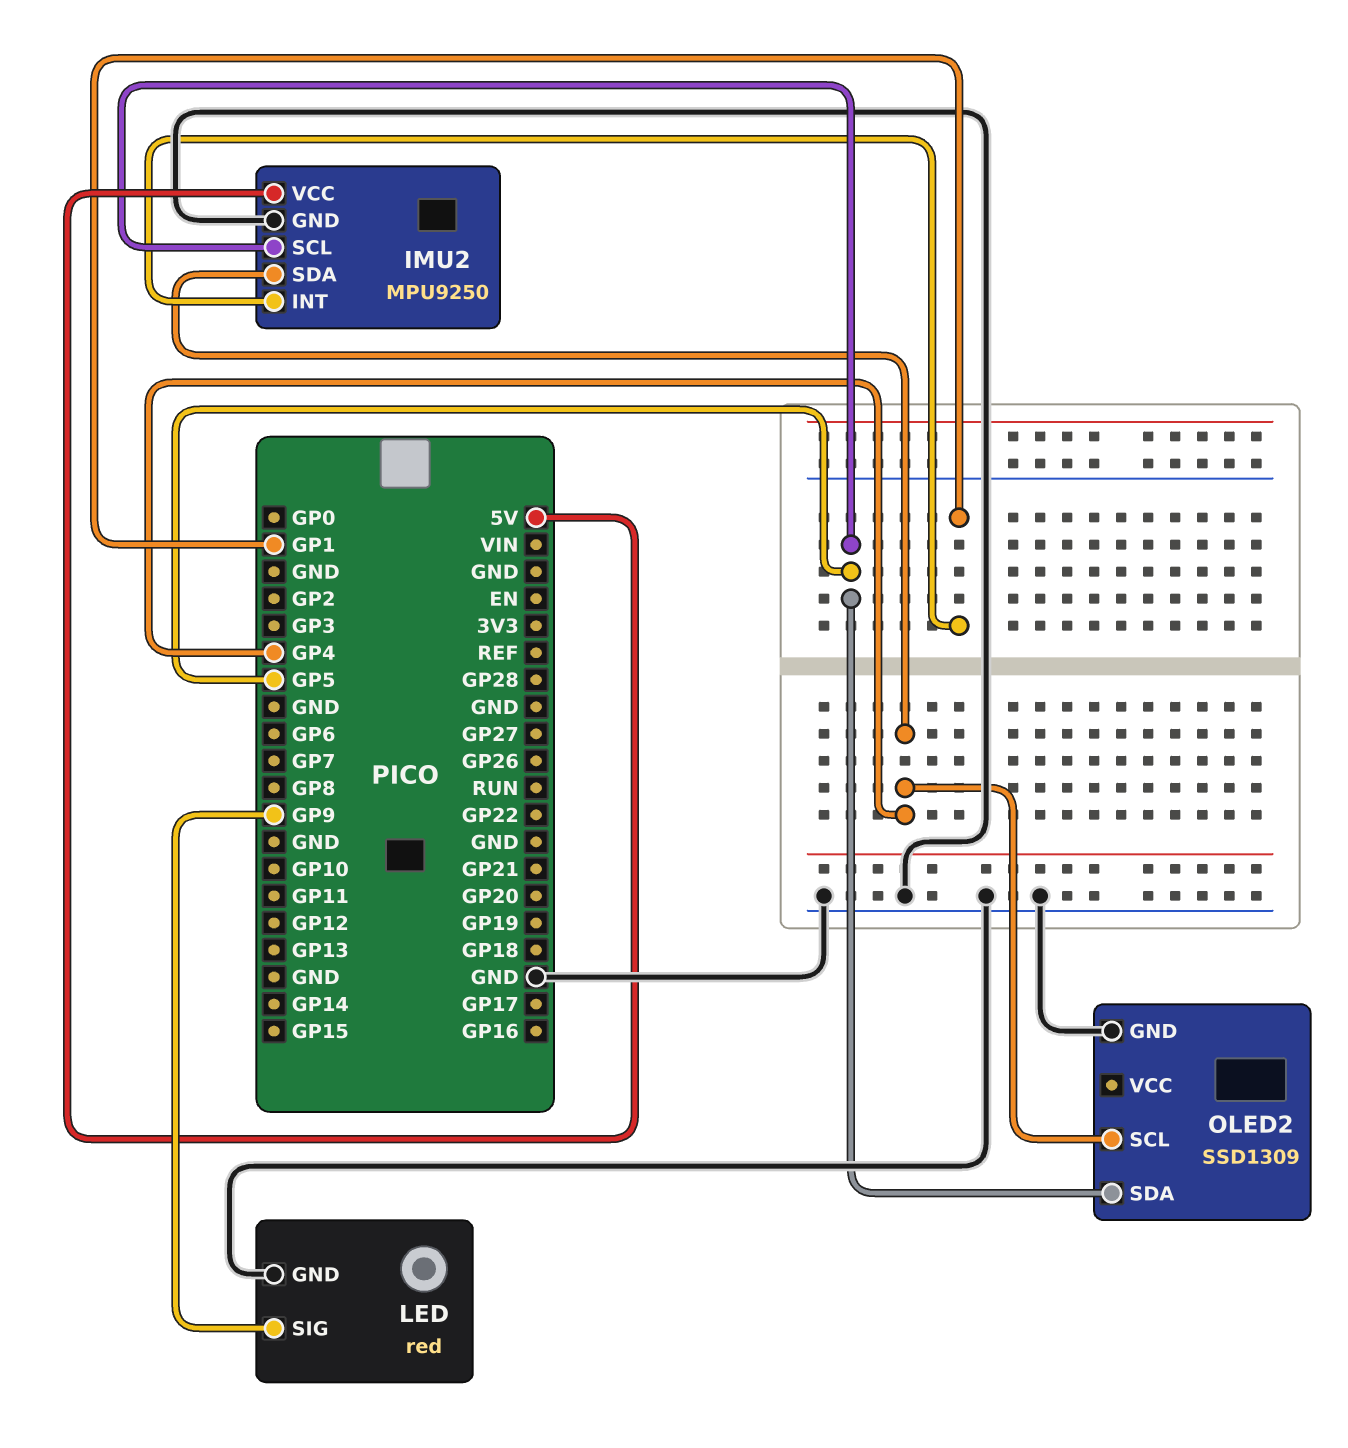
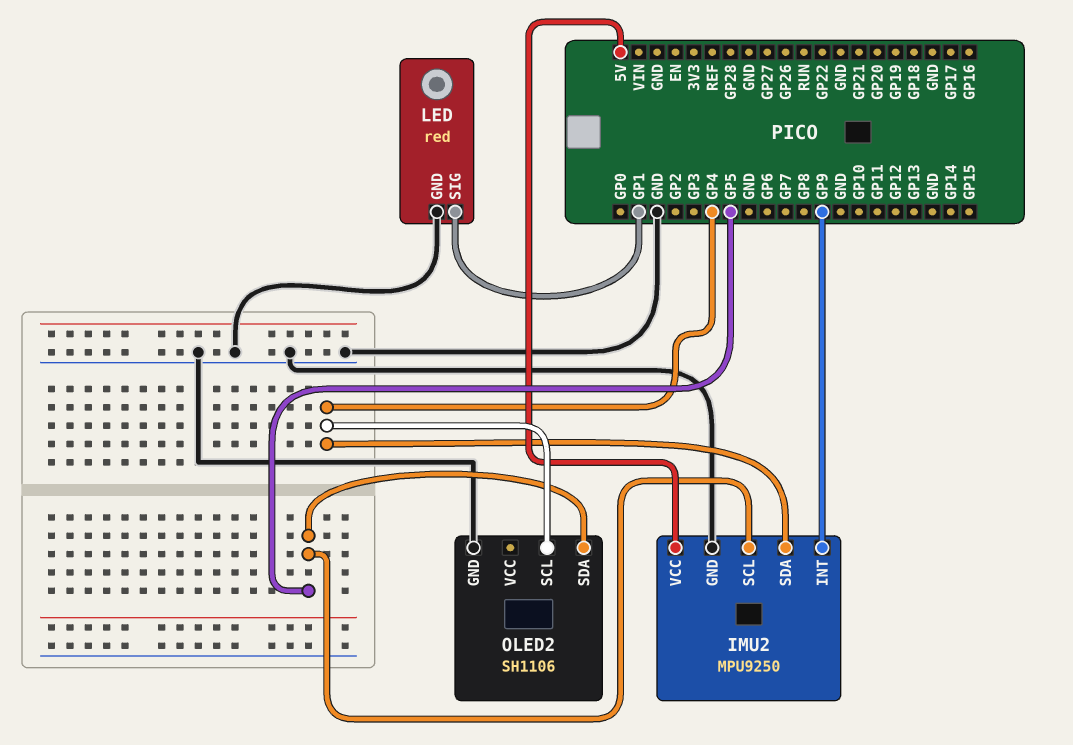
IMU2 pin INT: GP1 -> GP9
LED pin SIG: GP9 -> GP1
OLED2: SSD1309 -> SH1106

